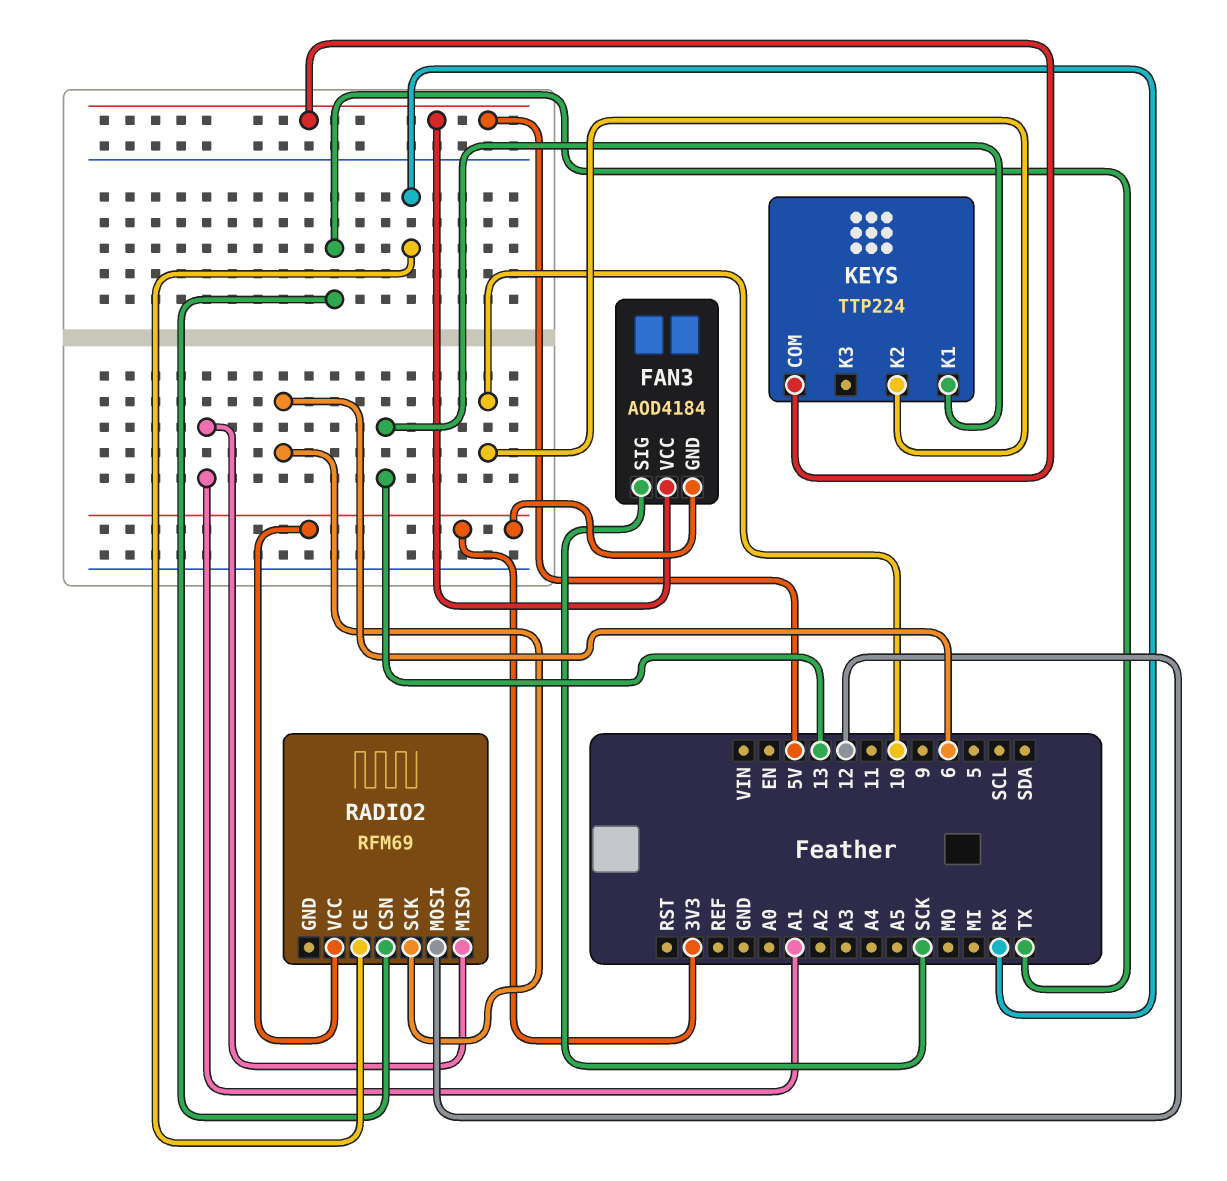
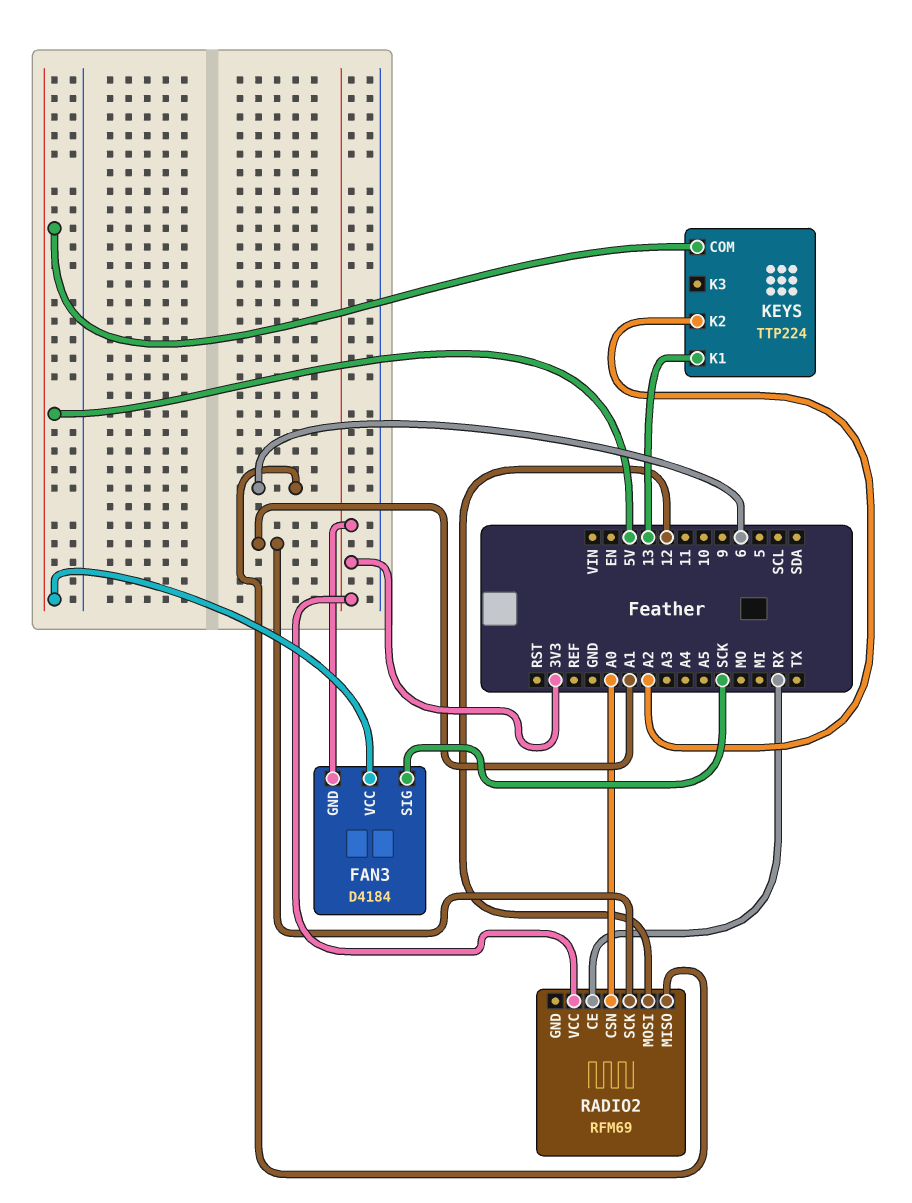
FAN3: AOD4184 -> D4184
KEYS pin K2: 10 -> A2
RADIO2 pin CSN: TX -> A0
RADIO2 pin MISO: A1 -> 6
RADIO2 pin SCK: 6 -> A1

